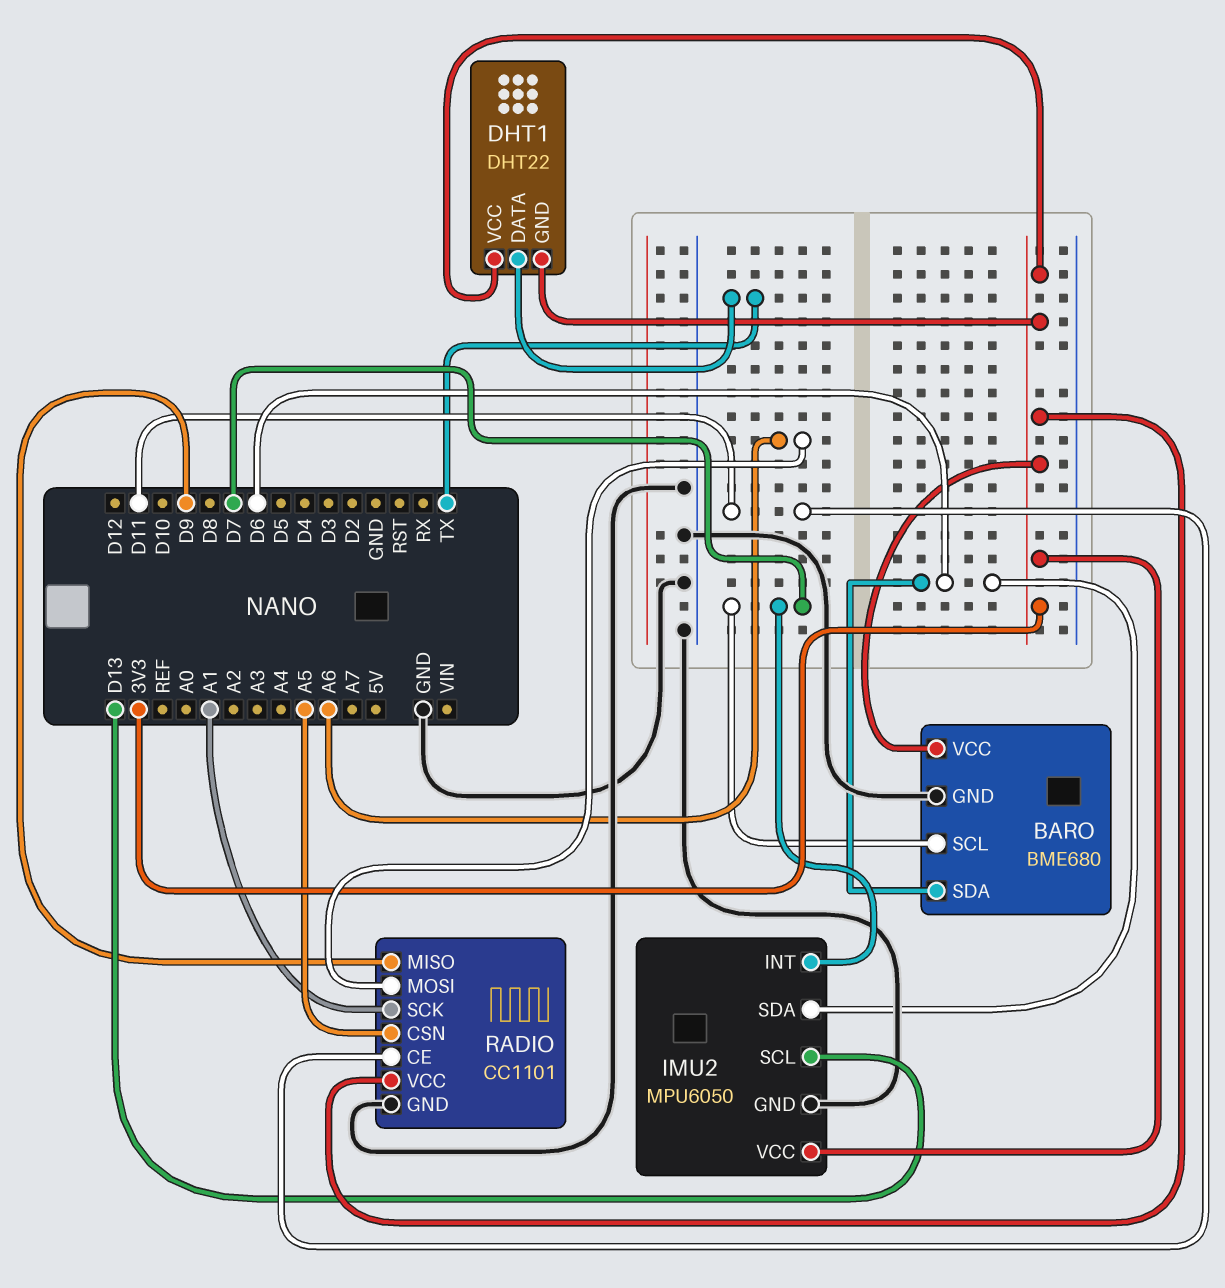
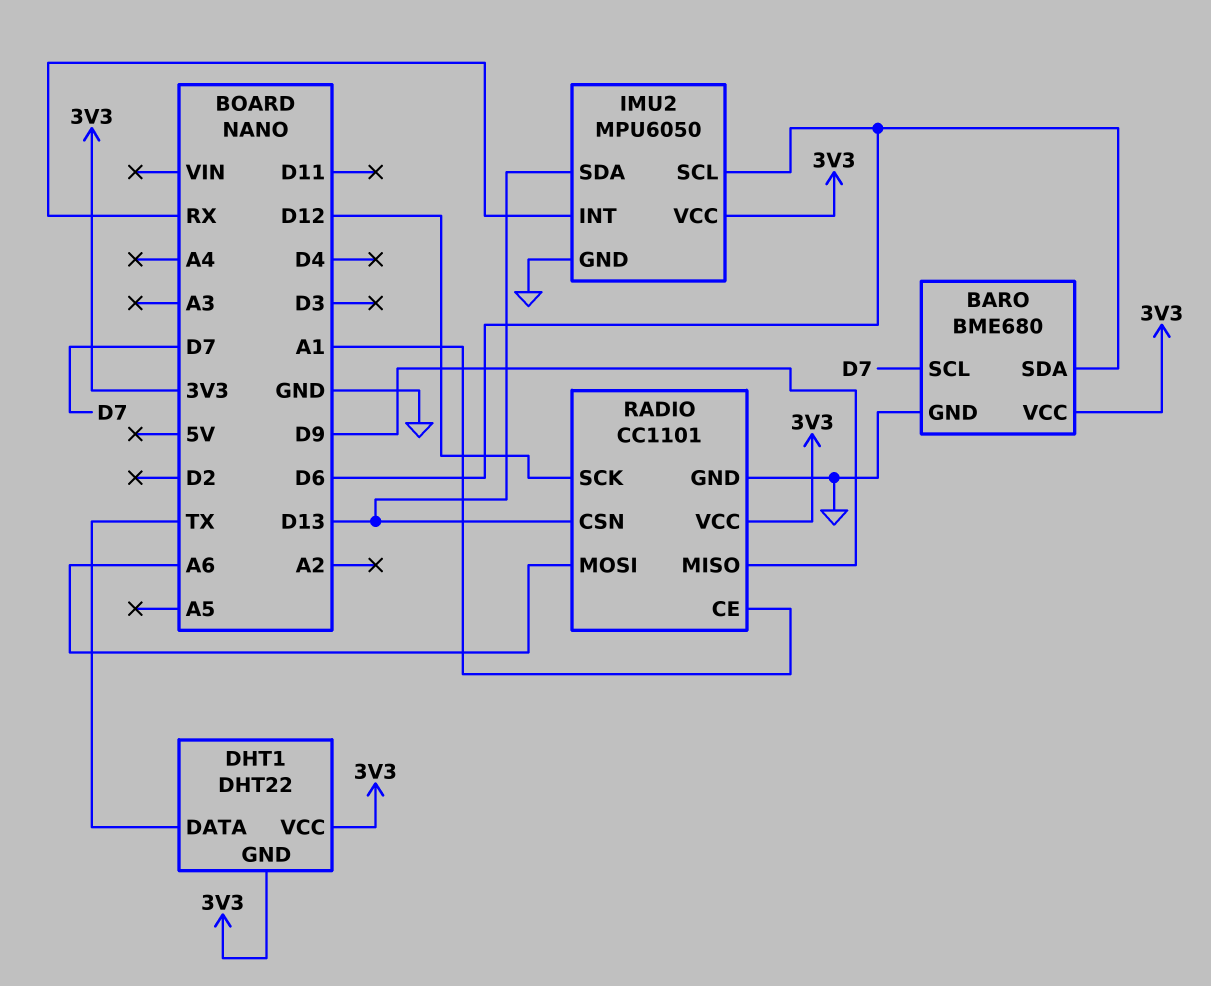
IMU2 pin INT: D7 -> RX
IMU2 pin SCL: D13 -> D6
IMU2 pin SDA: D6 -> D13
RADIO pin CE: D11 -> A1
RADIO pin CSN: A5 -> D13
RADIO pin SCK: A1 -> D12

